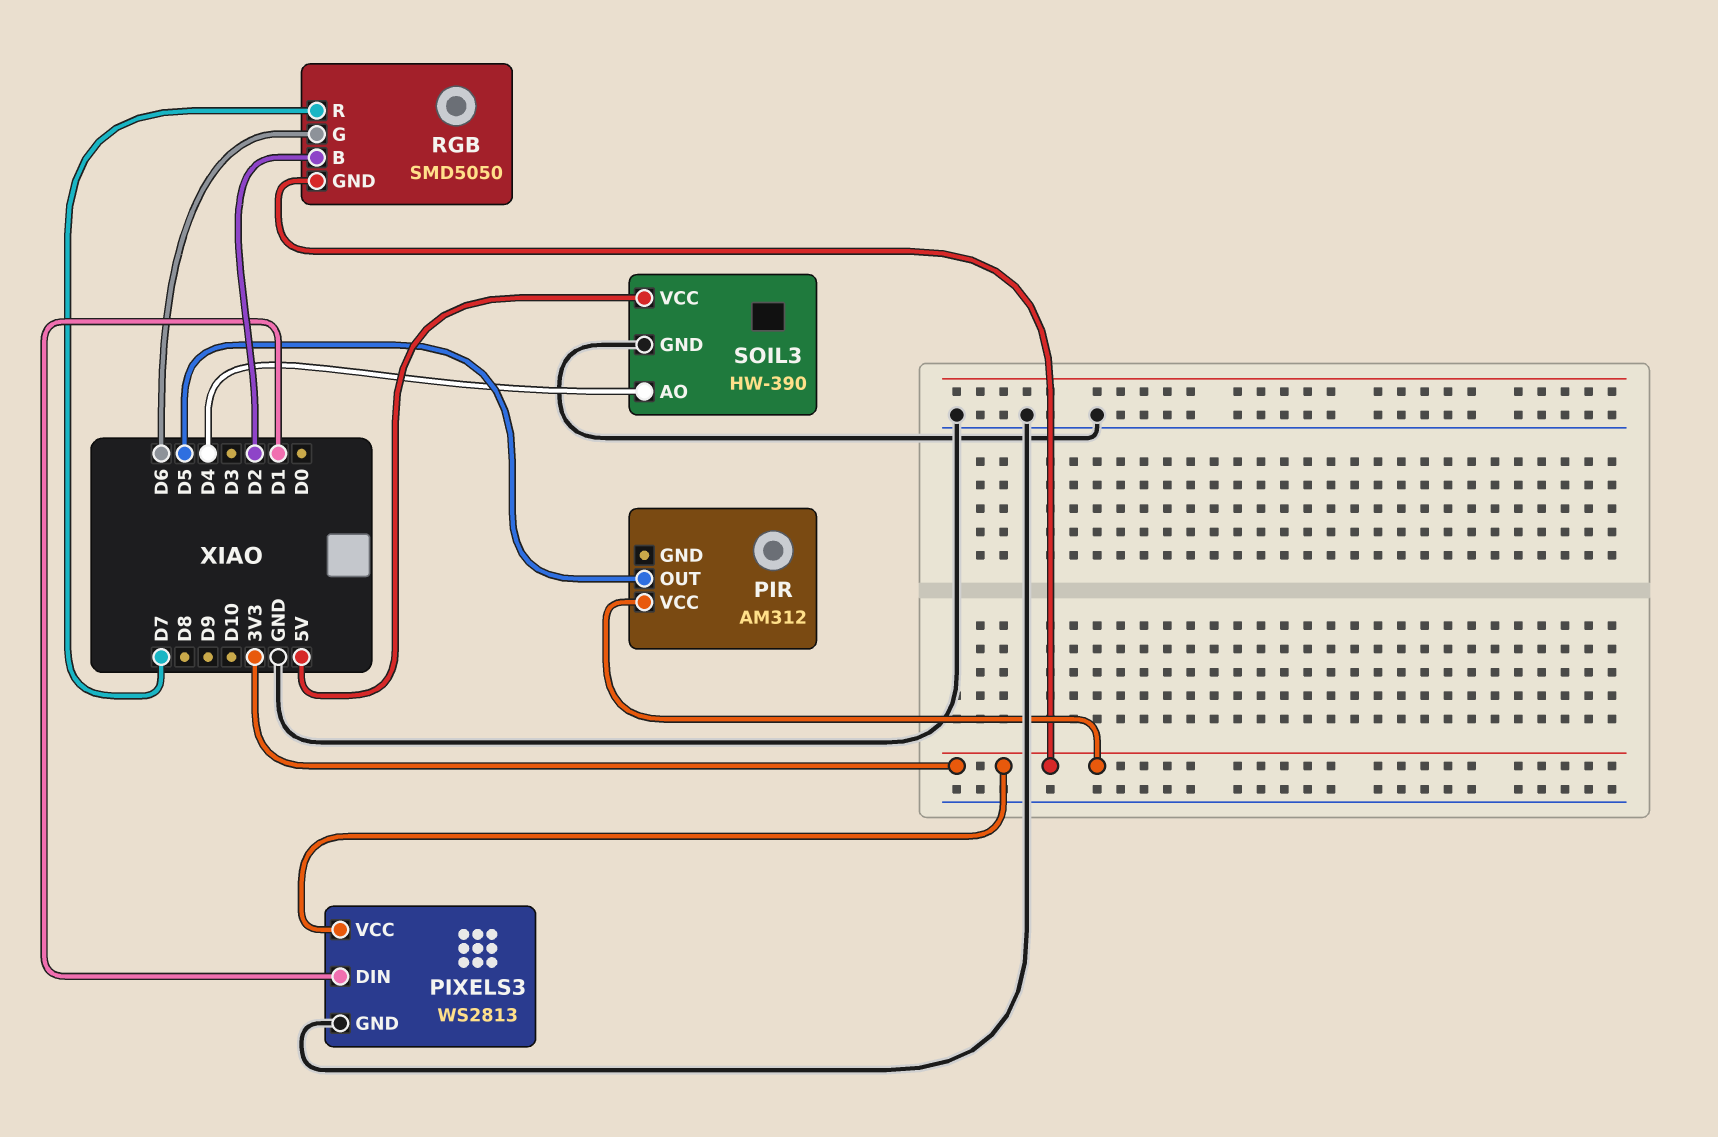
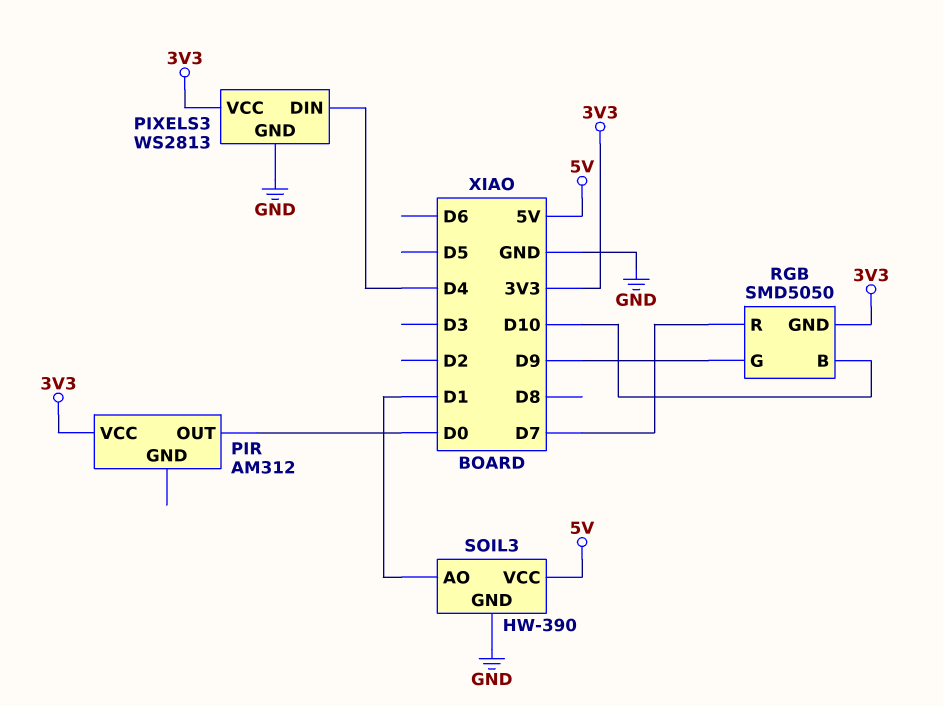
PIR pin OUT: D5 -> D0
PIXELS3 pin DIN: D1 -> D4
RGB pin B: D2 -> D10
RGB pin G: D6 -> D9
SOIL3 pin AO: D4 -> D1

